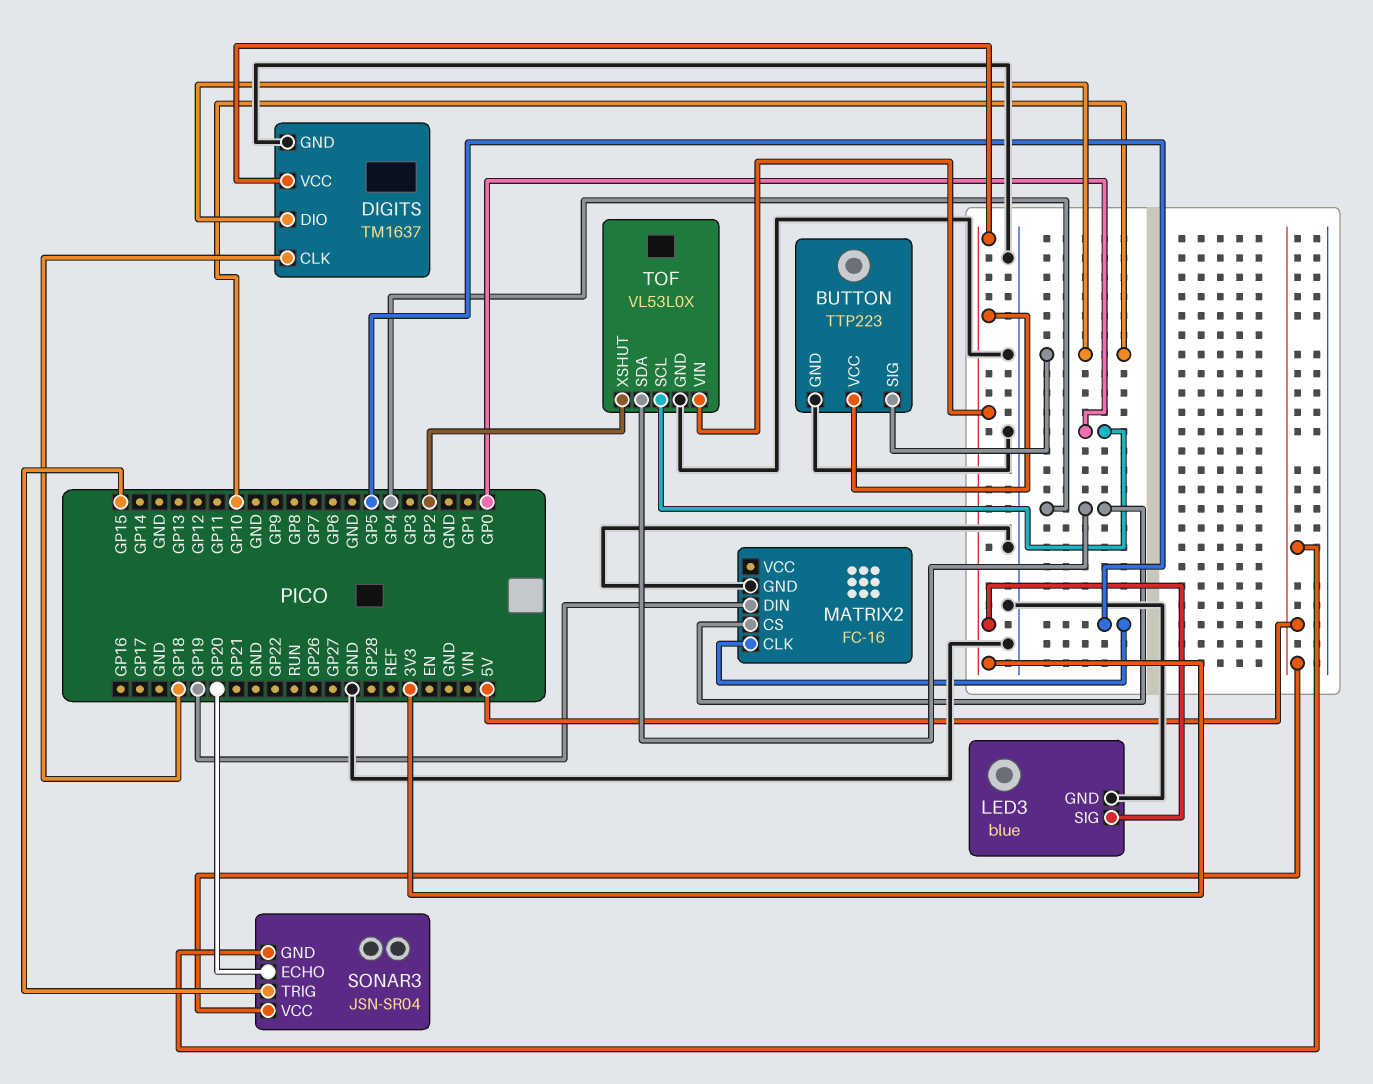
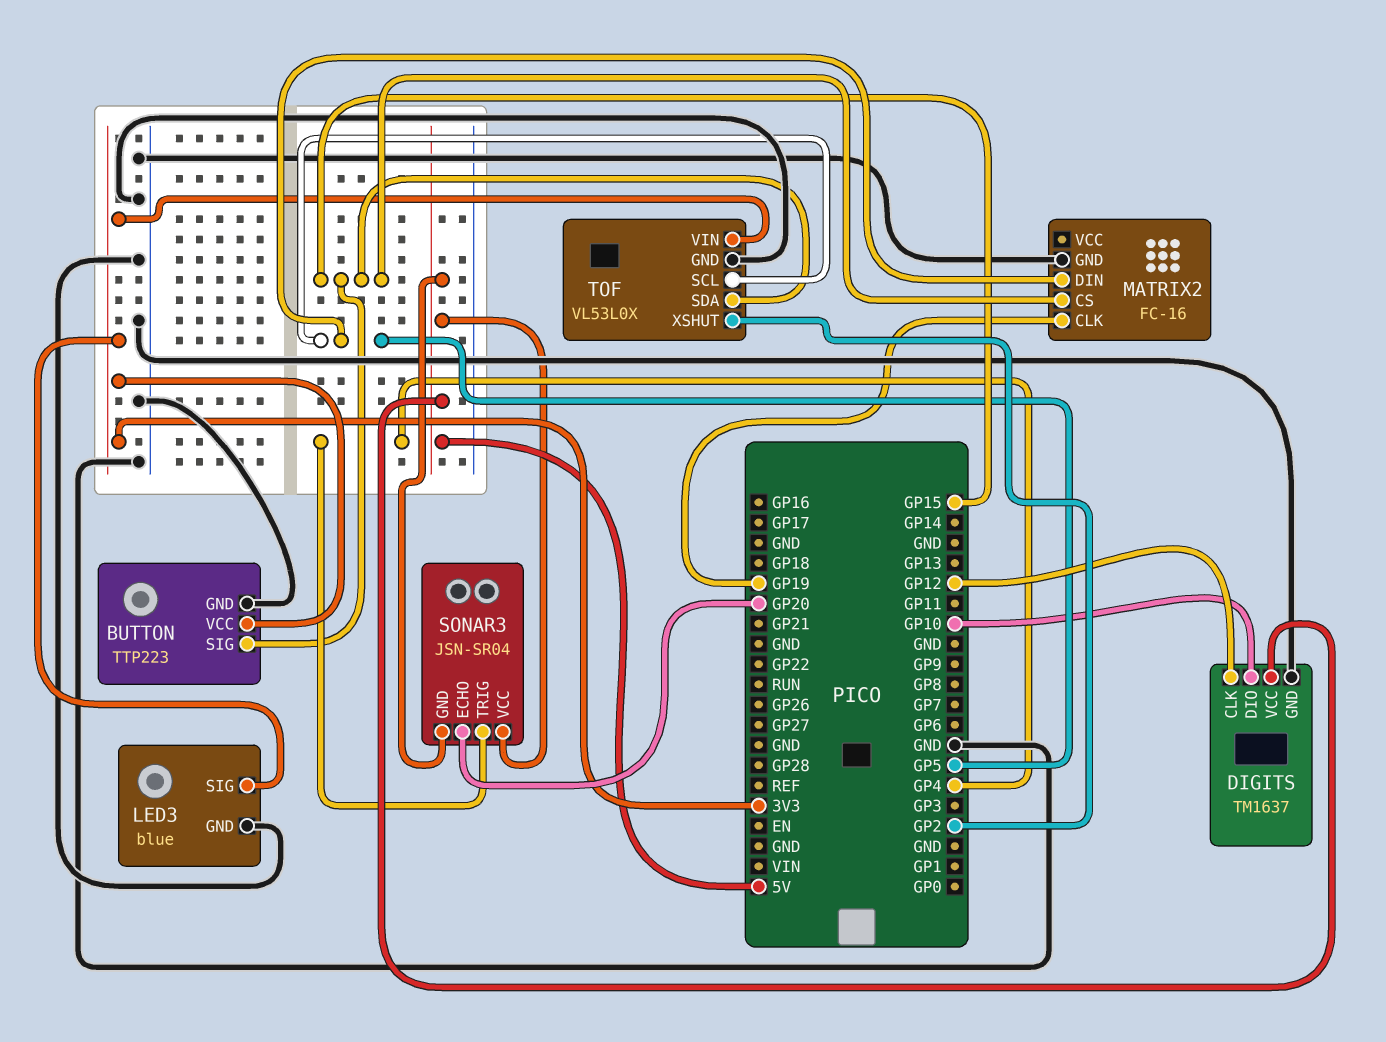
BUTTON pin SIG: GP10 -> GP15
DIGITS pin CLK: GP18 -> GP12
DIGITS pin VCC: 3V3 -> 5V
MATRIX2 pin CLK: GP5 -> GP19
MATRIX2 pin CS: GP4 -> GP15
MATRIX2 pin DIN: GP19 -> GP5
SONAR3 pin TRIG: GP15 -> GP4
TOF pin SCL: GP0 -> GP5
TOF pin SDA: GP4 -> GP15

